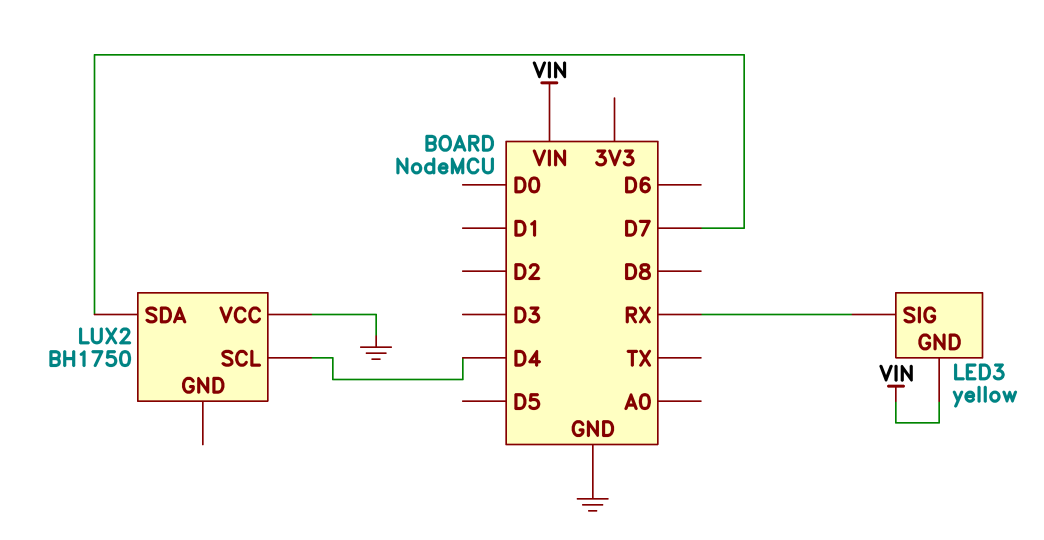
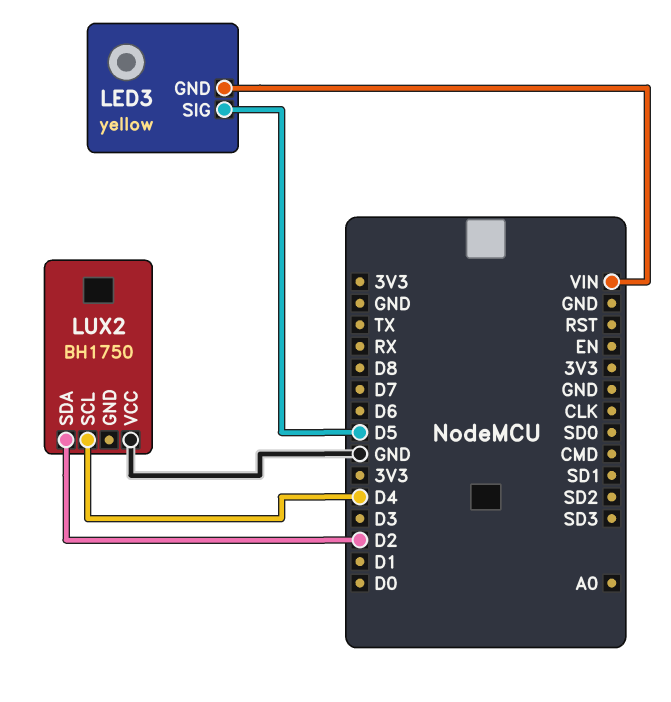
LED3 pin SIG: RX -> D5
LUX2 pin SDA: D7 -> D2

